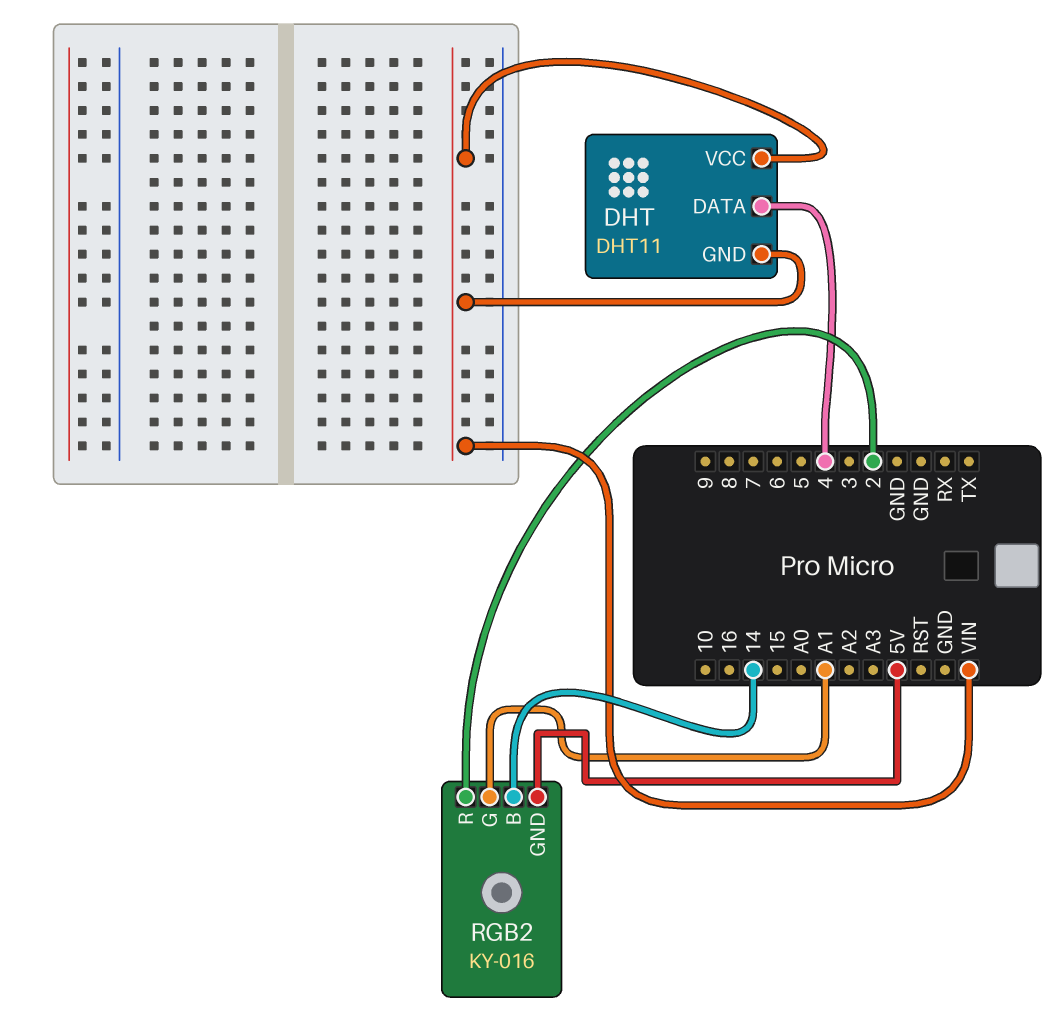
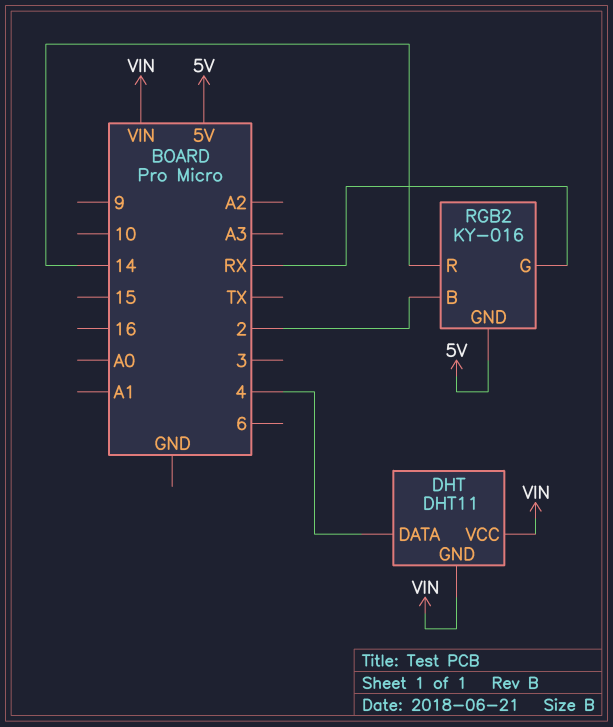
RGB2 pin B: 14 -> 2
RGB2 pin G: A1 -> RX
RGB2 pin R: 2 -> 14

